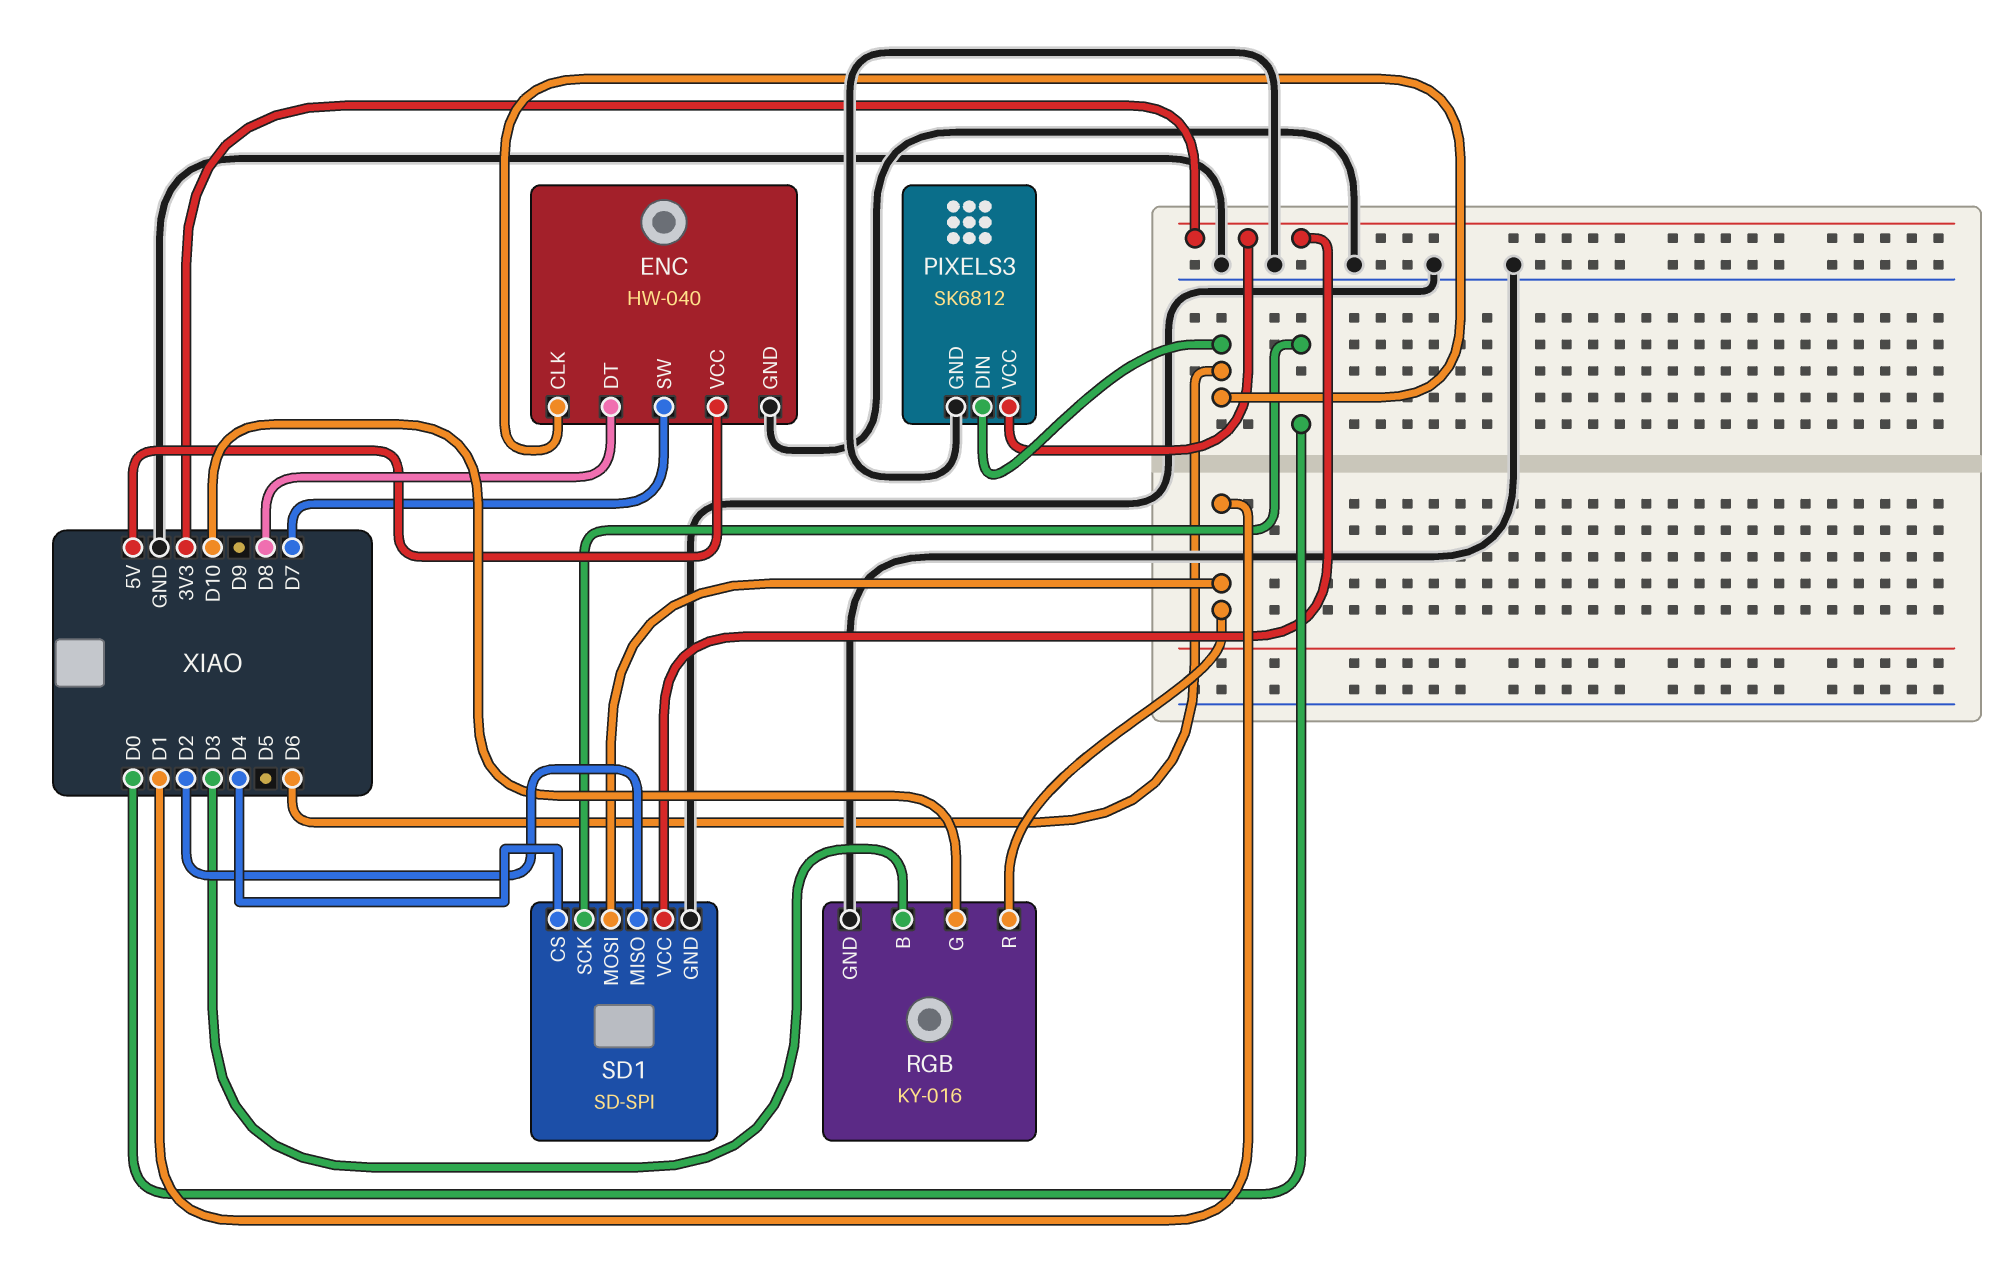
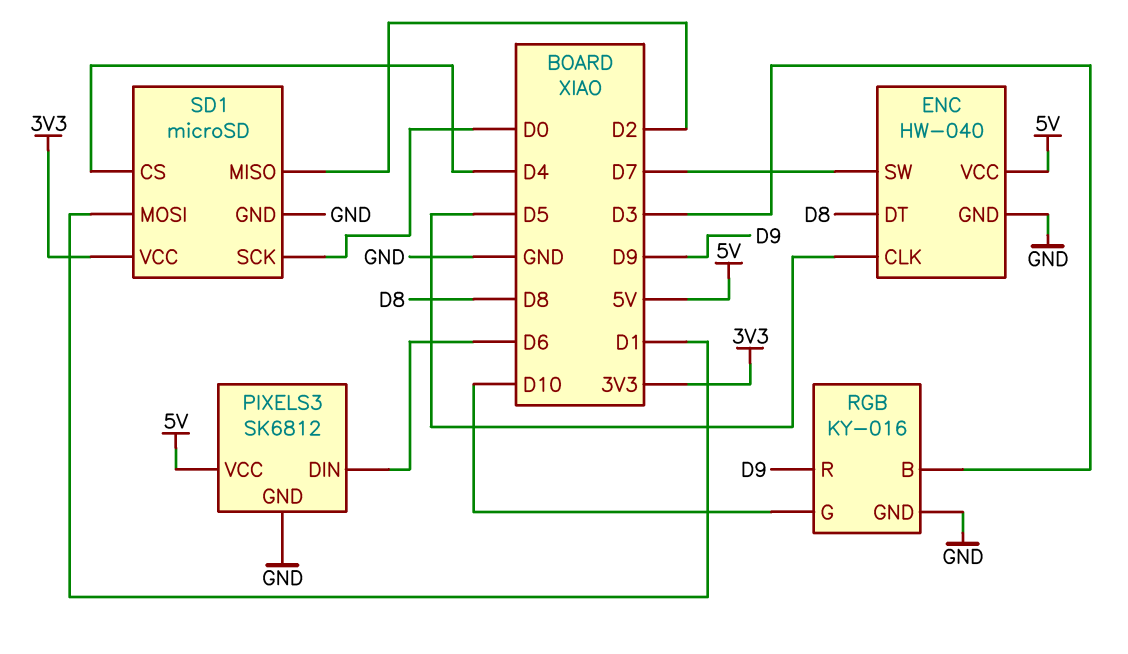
ENC pin CLK: D6 -> D5
PIXELS3 pin VCC: 3V3 -> 5V
RGB pin R: D1 -> D9
SD1: SD-SPI -> microSD

